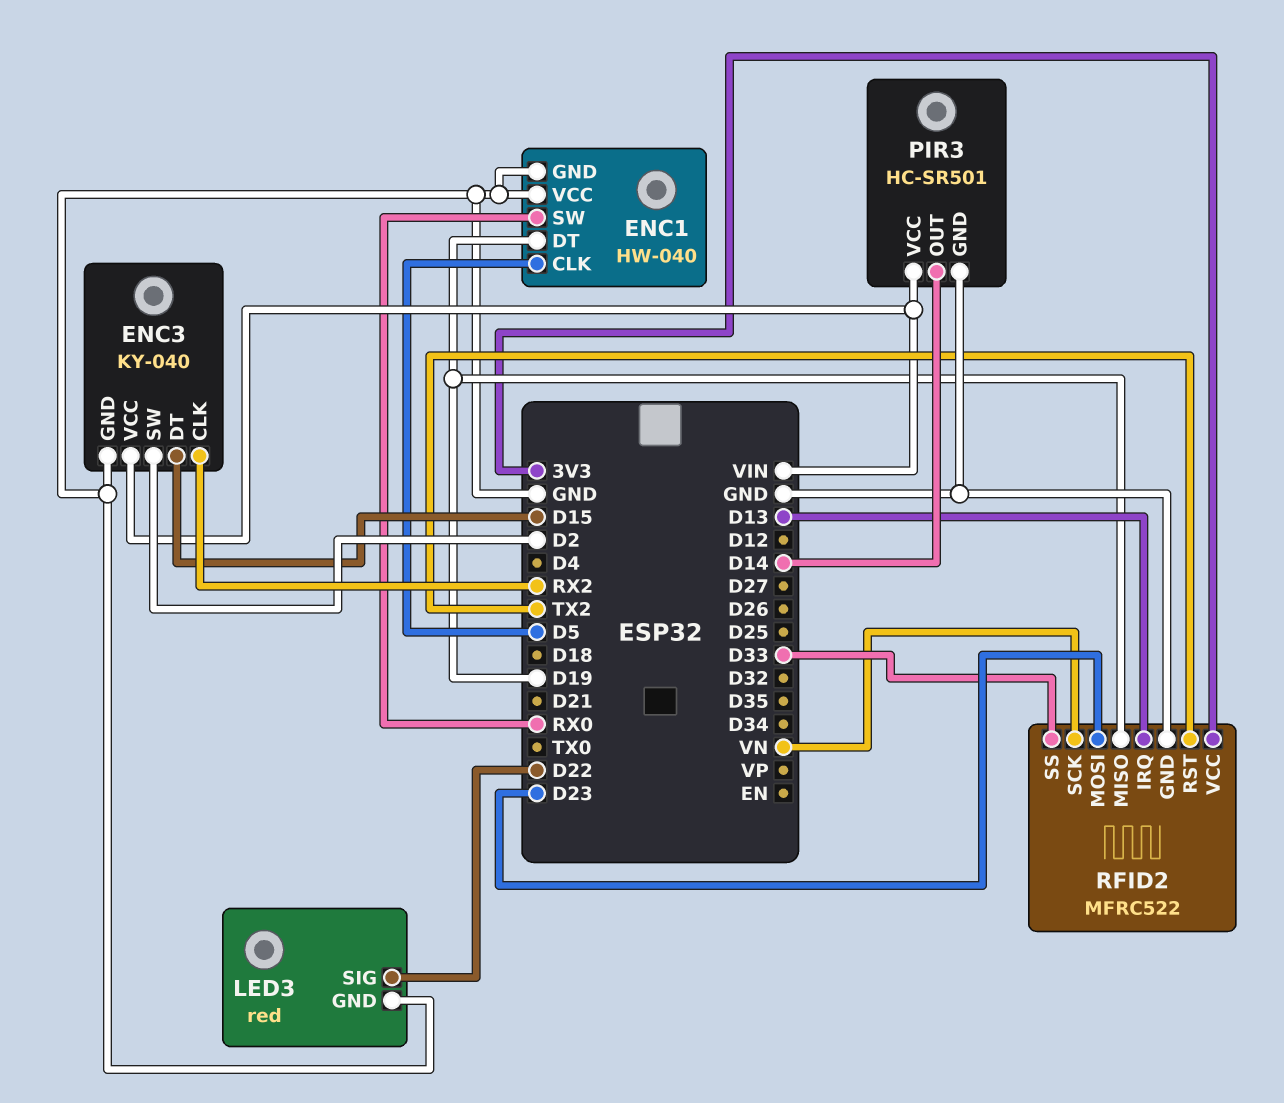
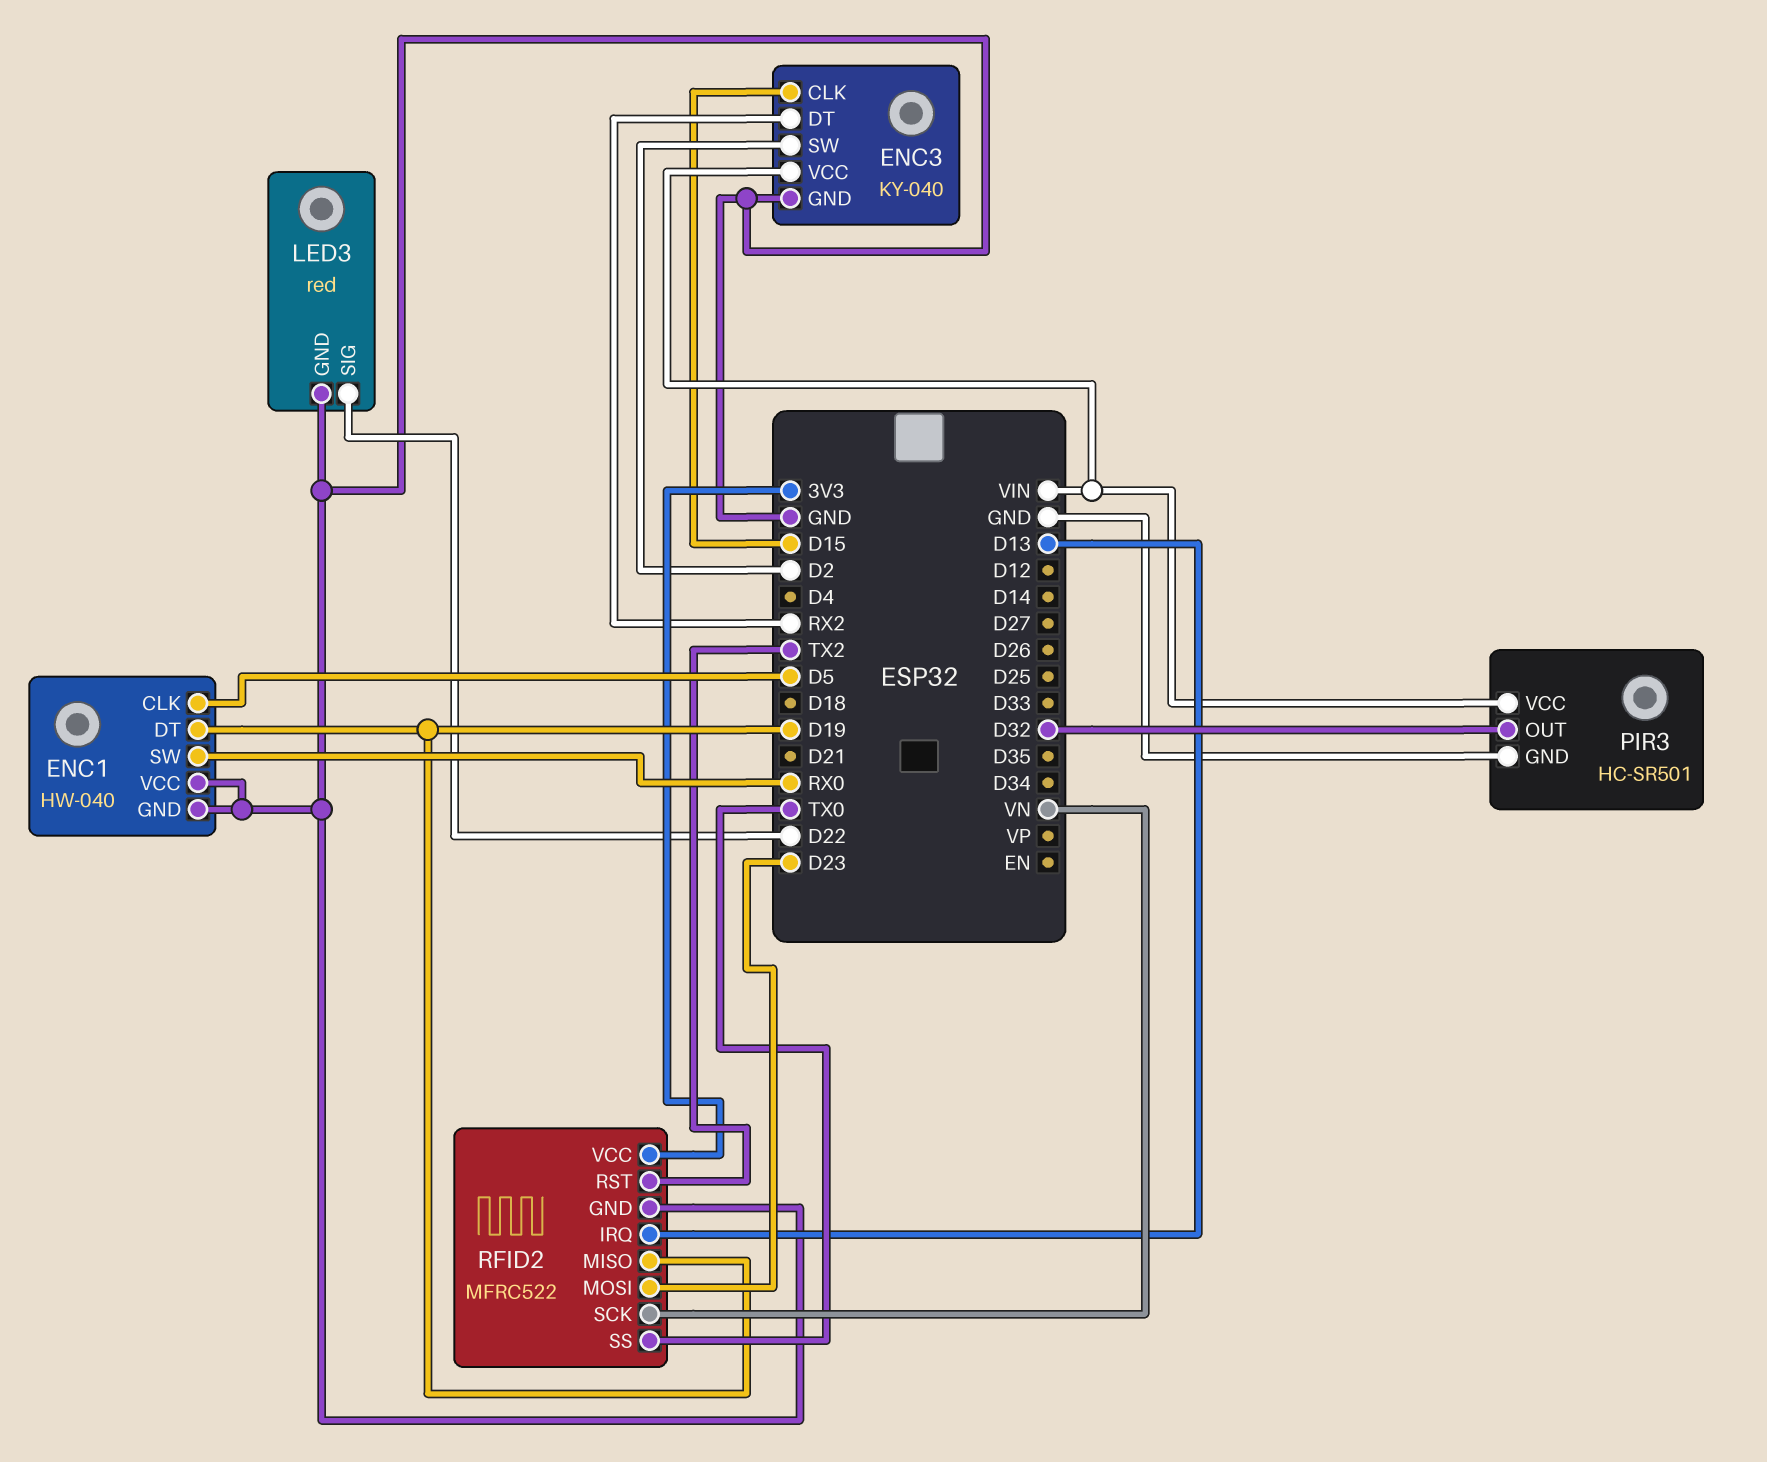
ENC3 pin CLK: RX2 -> D15
ENC3 pin DT: D15 -> RX2
PIR3 pin OUT: D14 -> D32
RFID2 pin SS: D33 -> TX0

